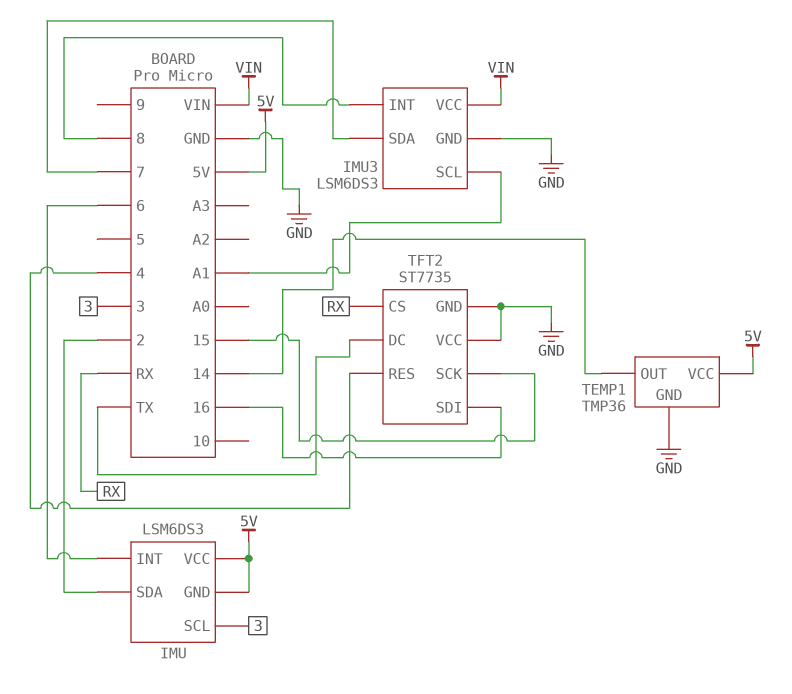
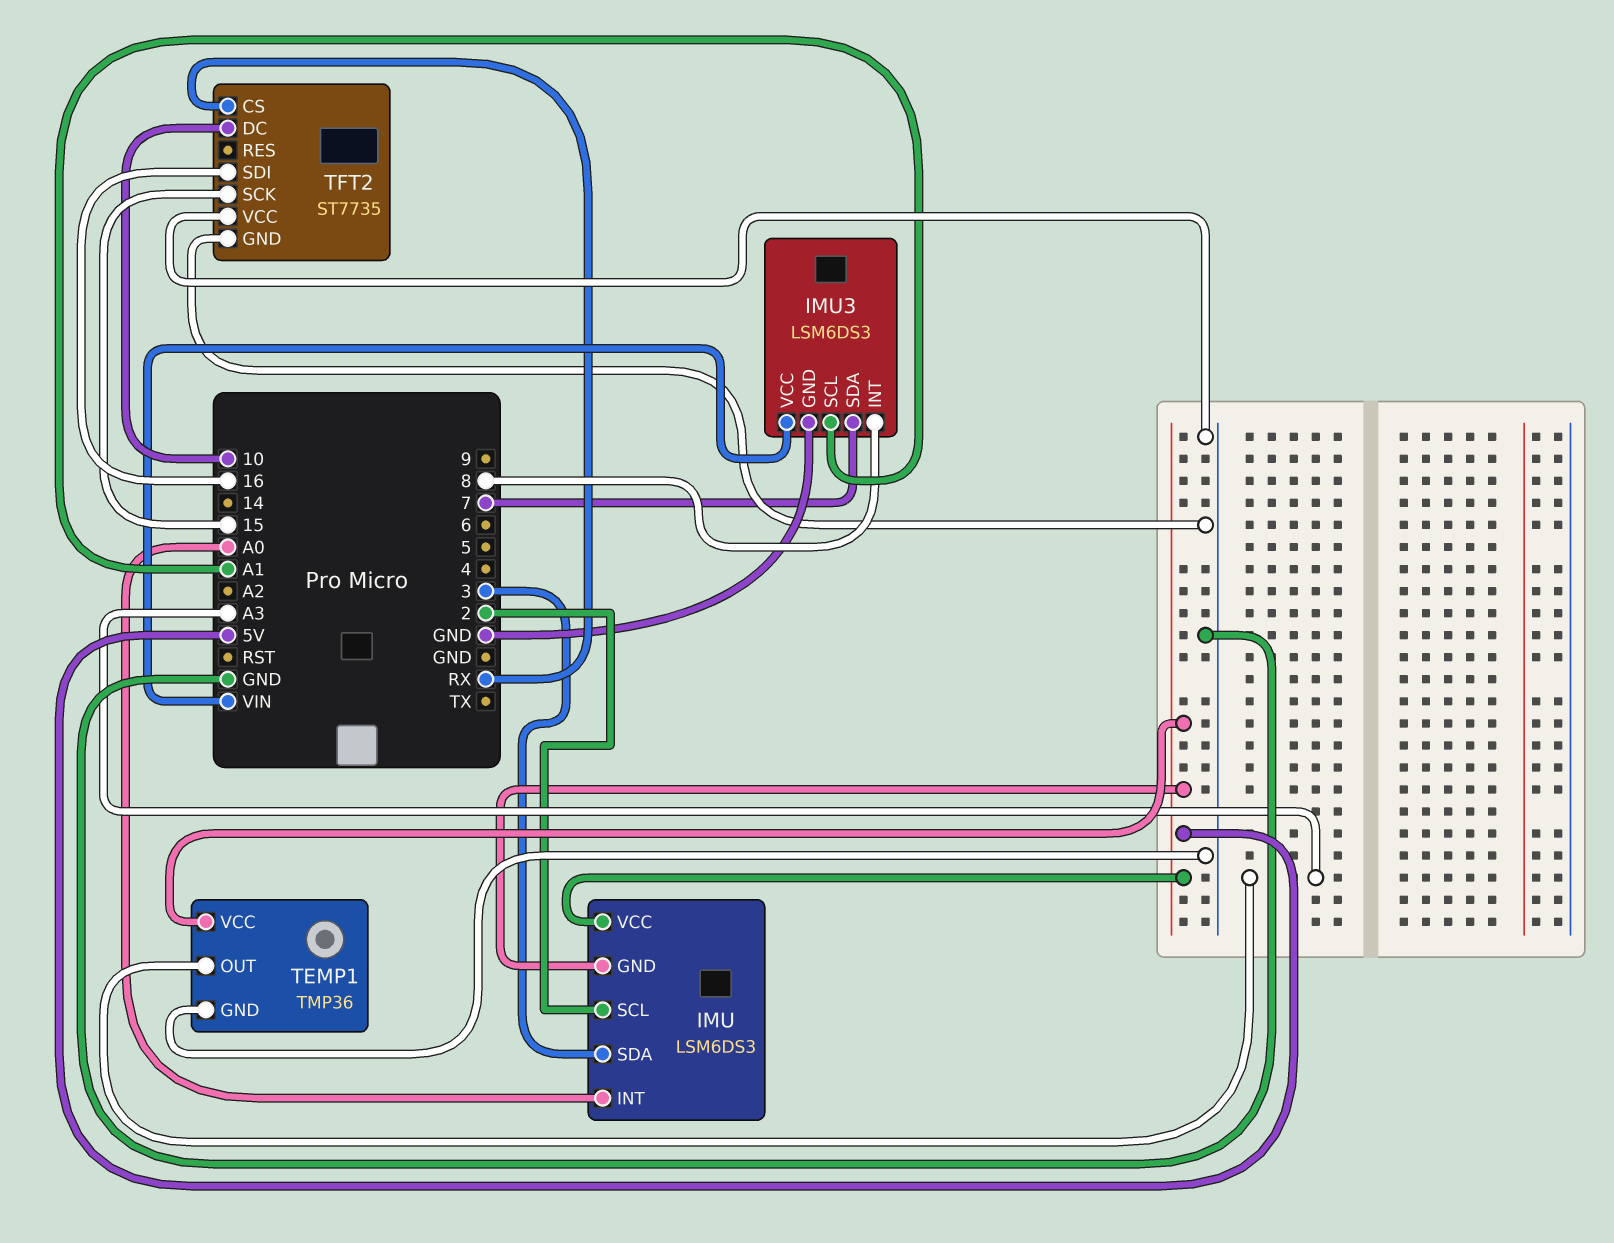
IMU pin INT: 6 -> A0
IMU pin SCL: 3 -> 2
IMU pin SDA: 2 -> 3
TEMP1 pin OUT: 14 -> A3
TFT2 pin DC: TX -> 10
TFT2 pin RES: 4 -> none

